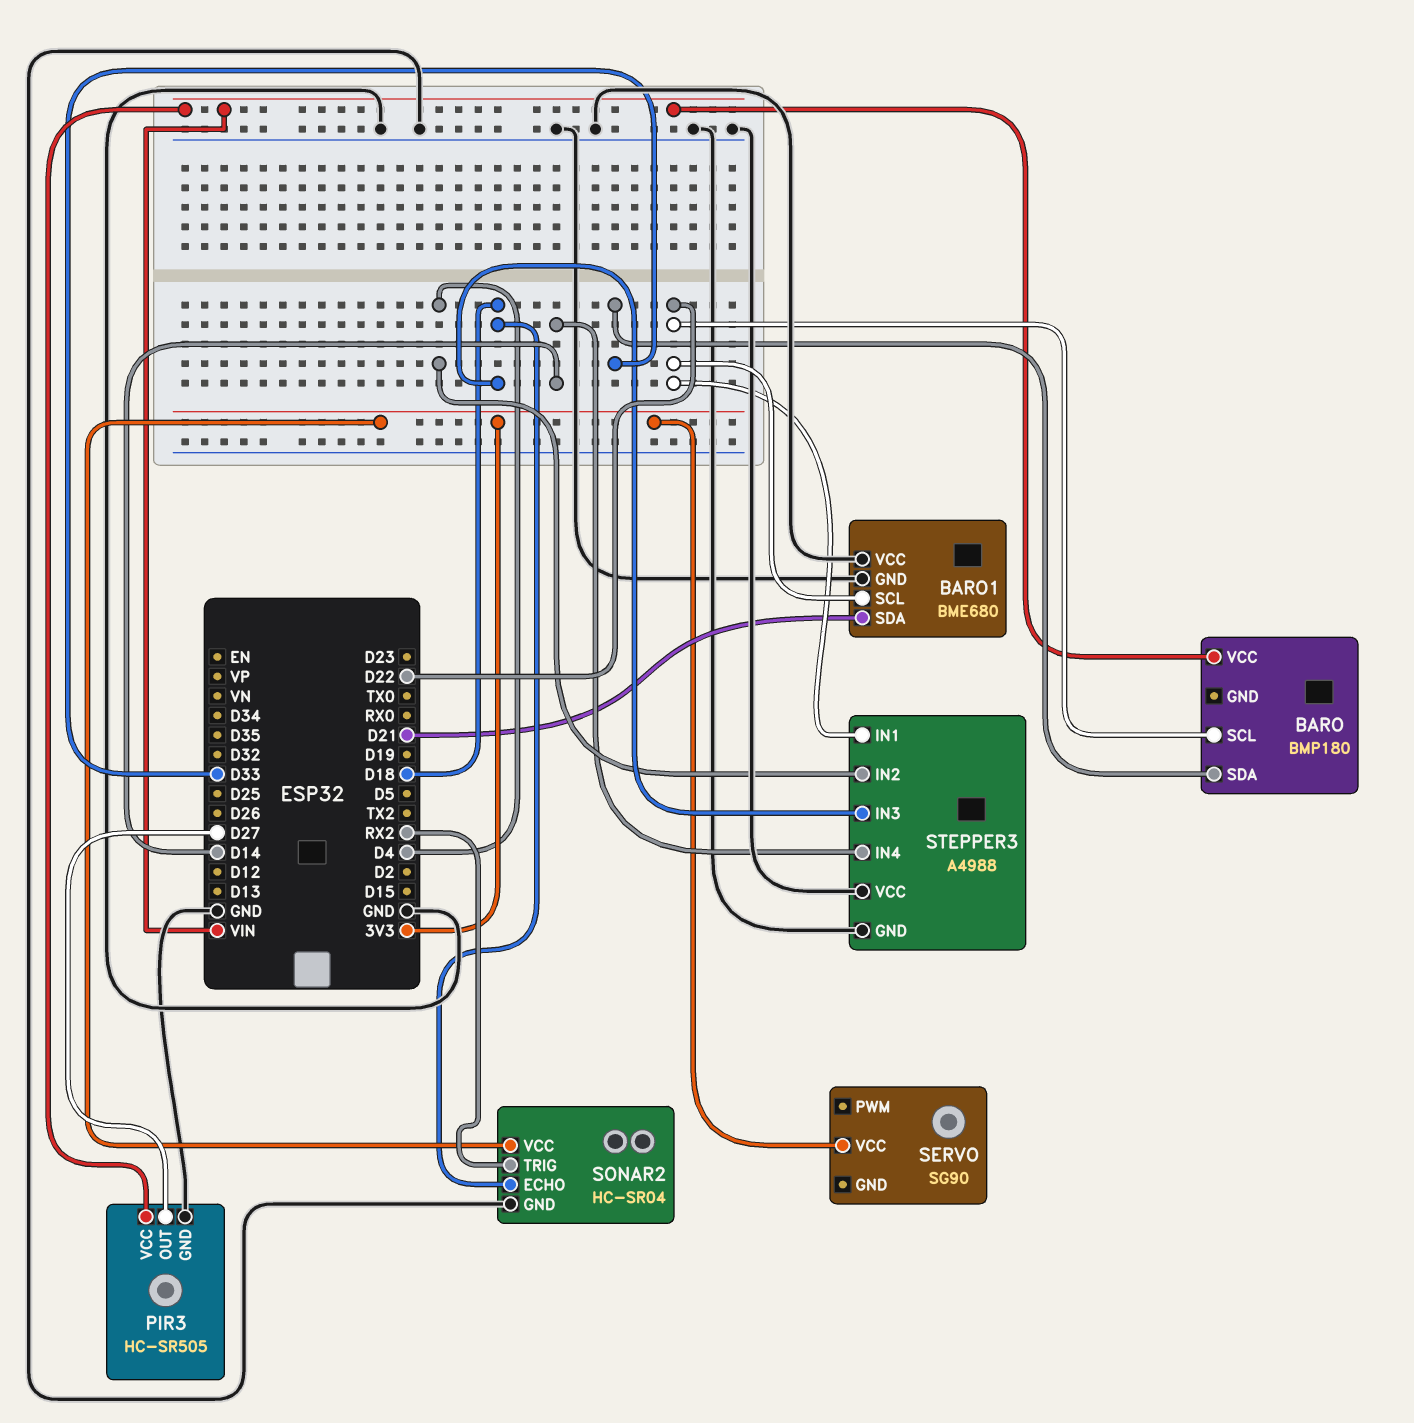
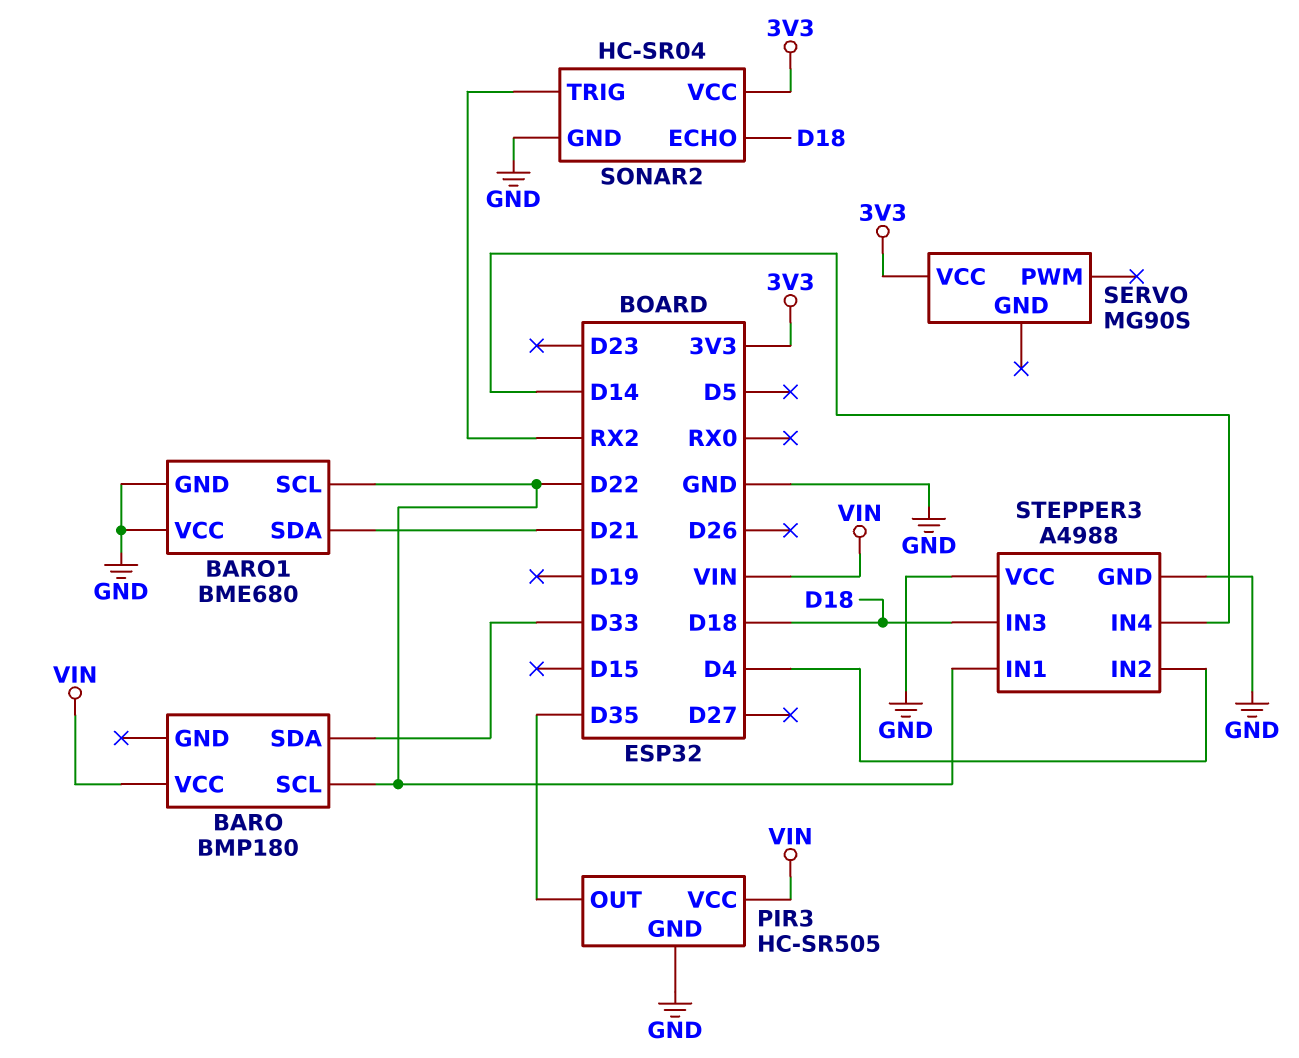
PIR3 pin OUT: D27 -> D35
SERVO: SG90 -> MG90S

